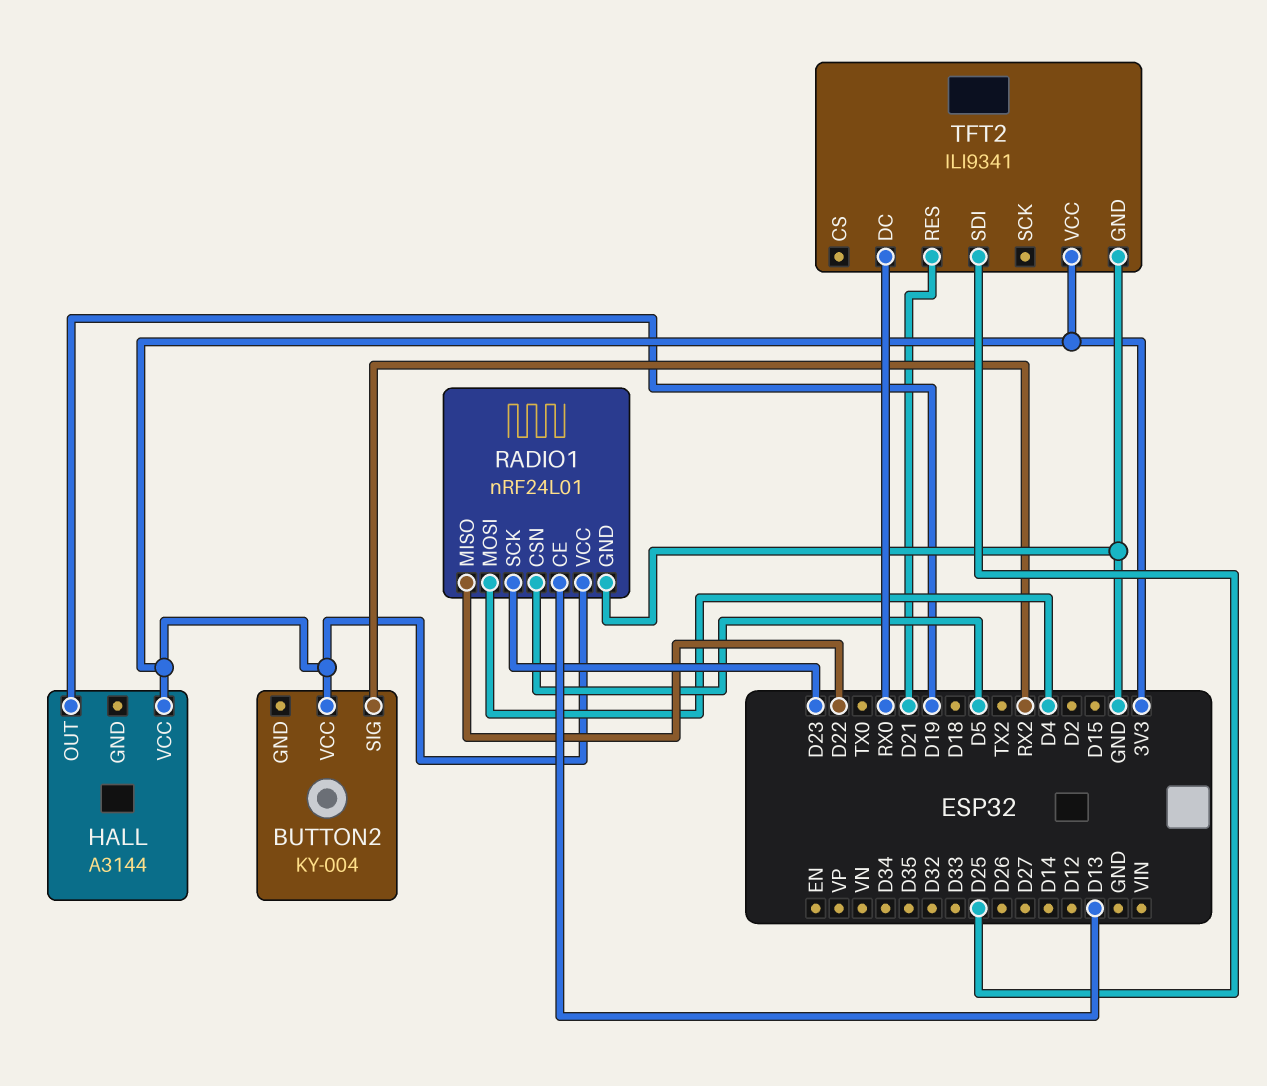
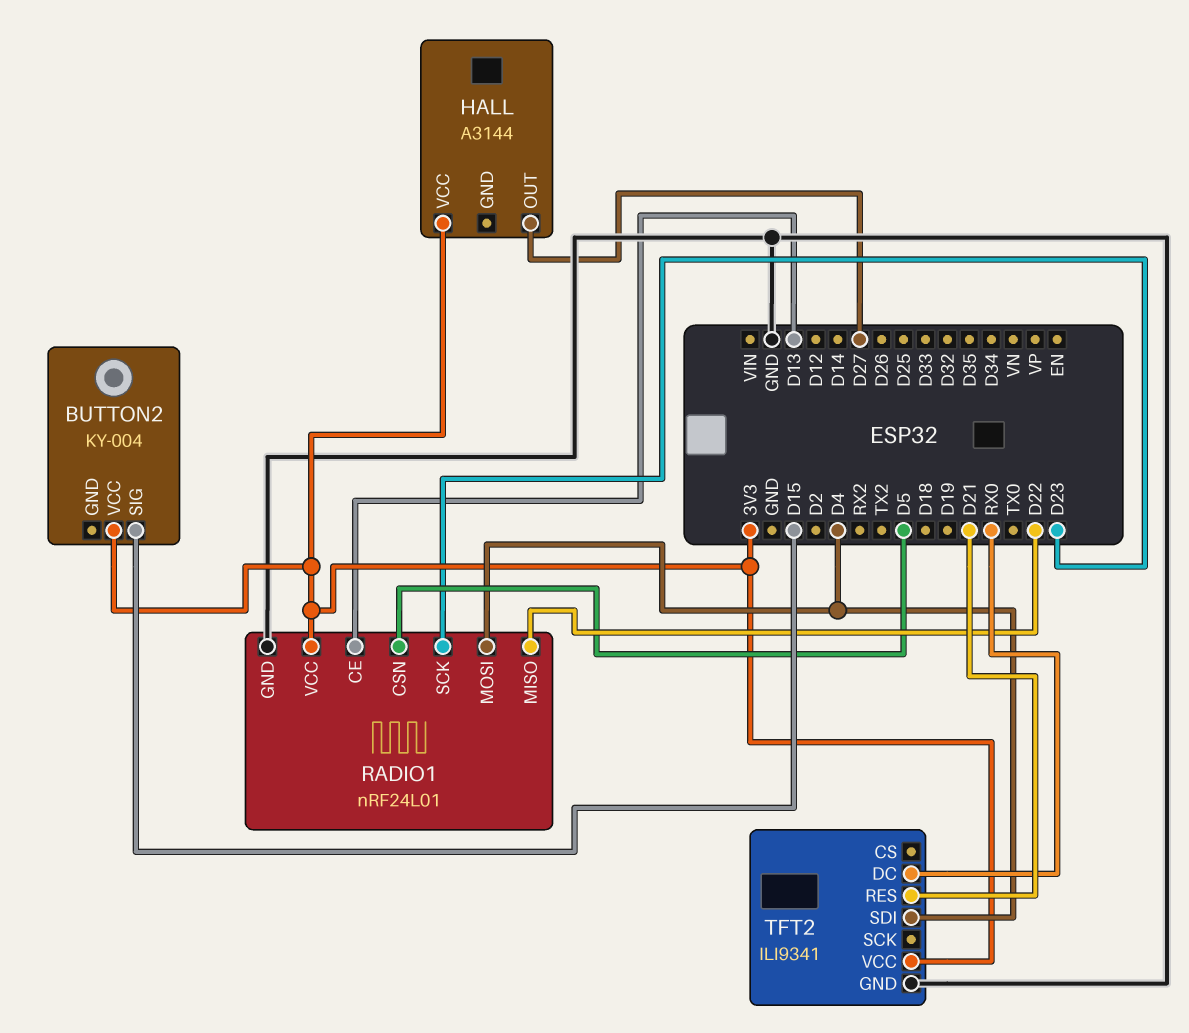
BUTTON2 pin SIG: RX2 -> D15
HALL pin OUT: D19 -> D27
TFT2 pin SDI: D25 -> D4

